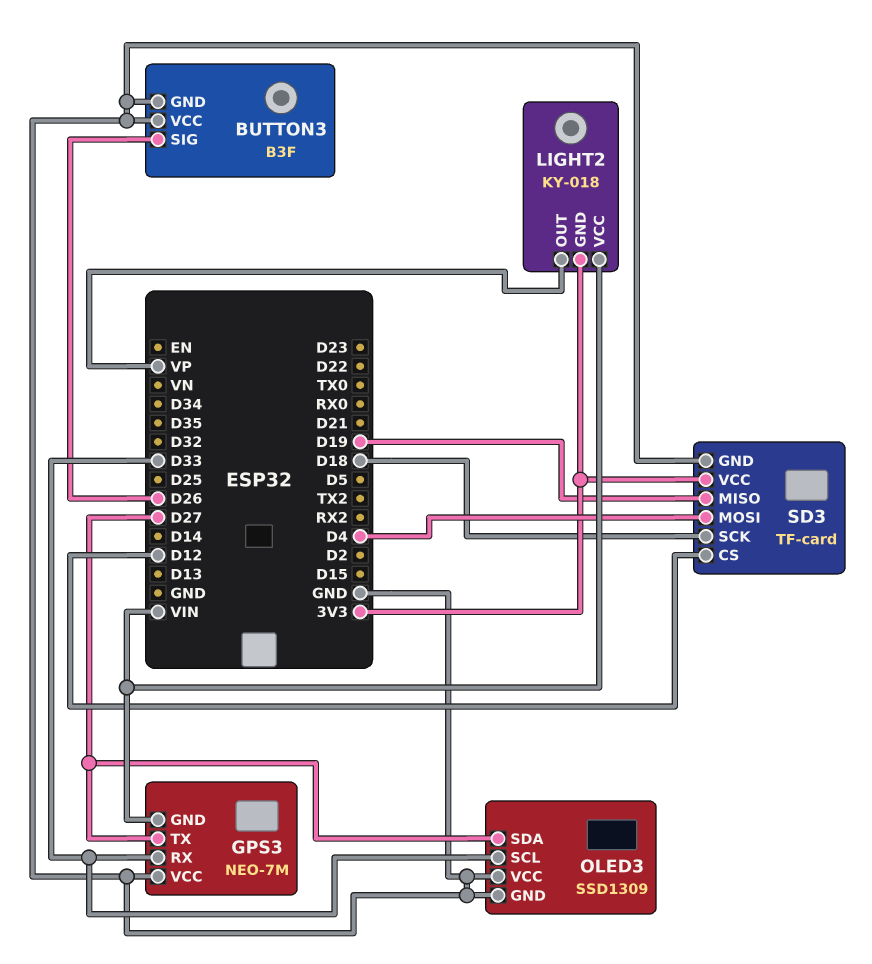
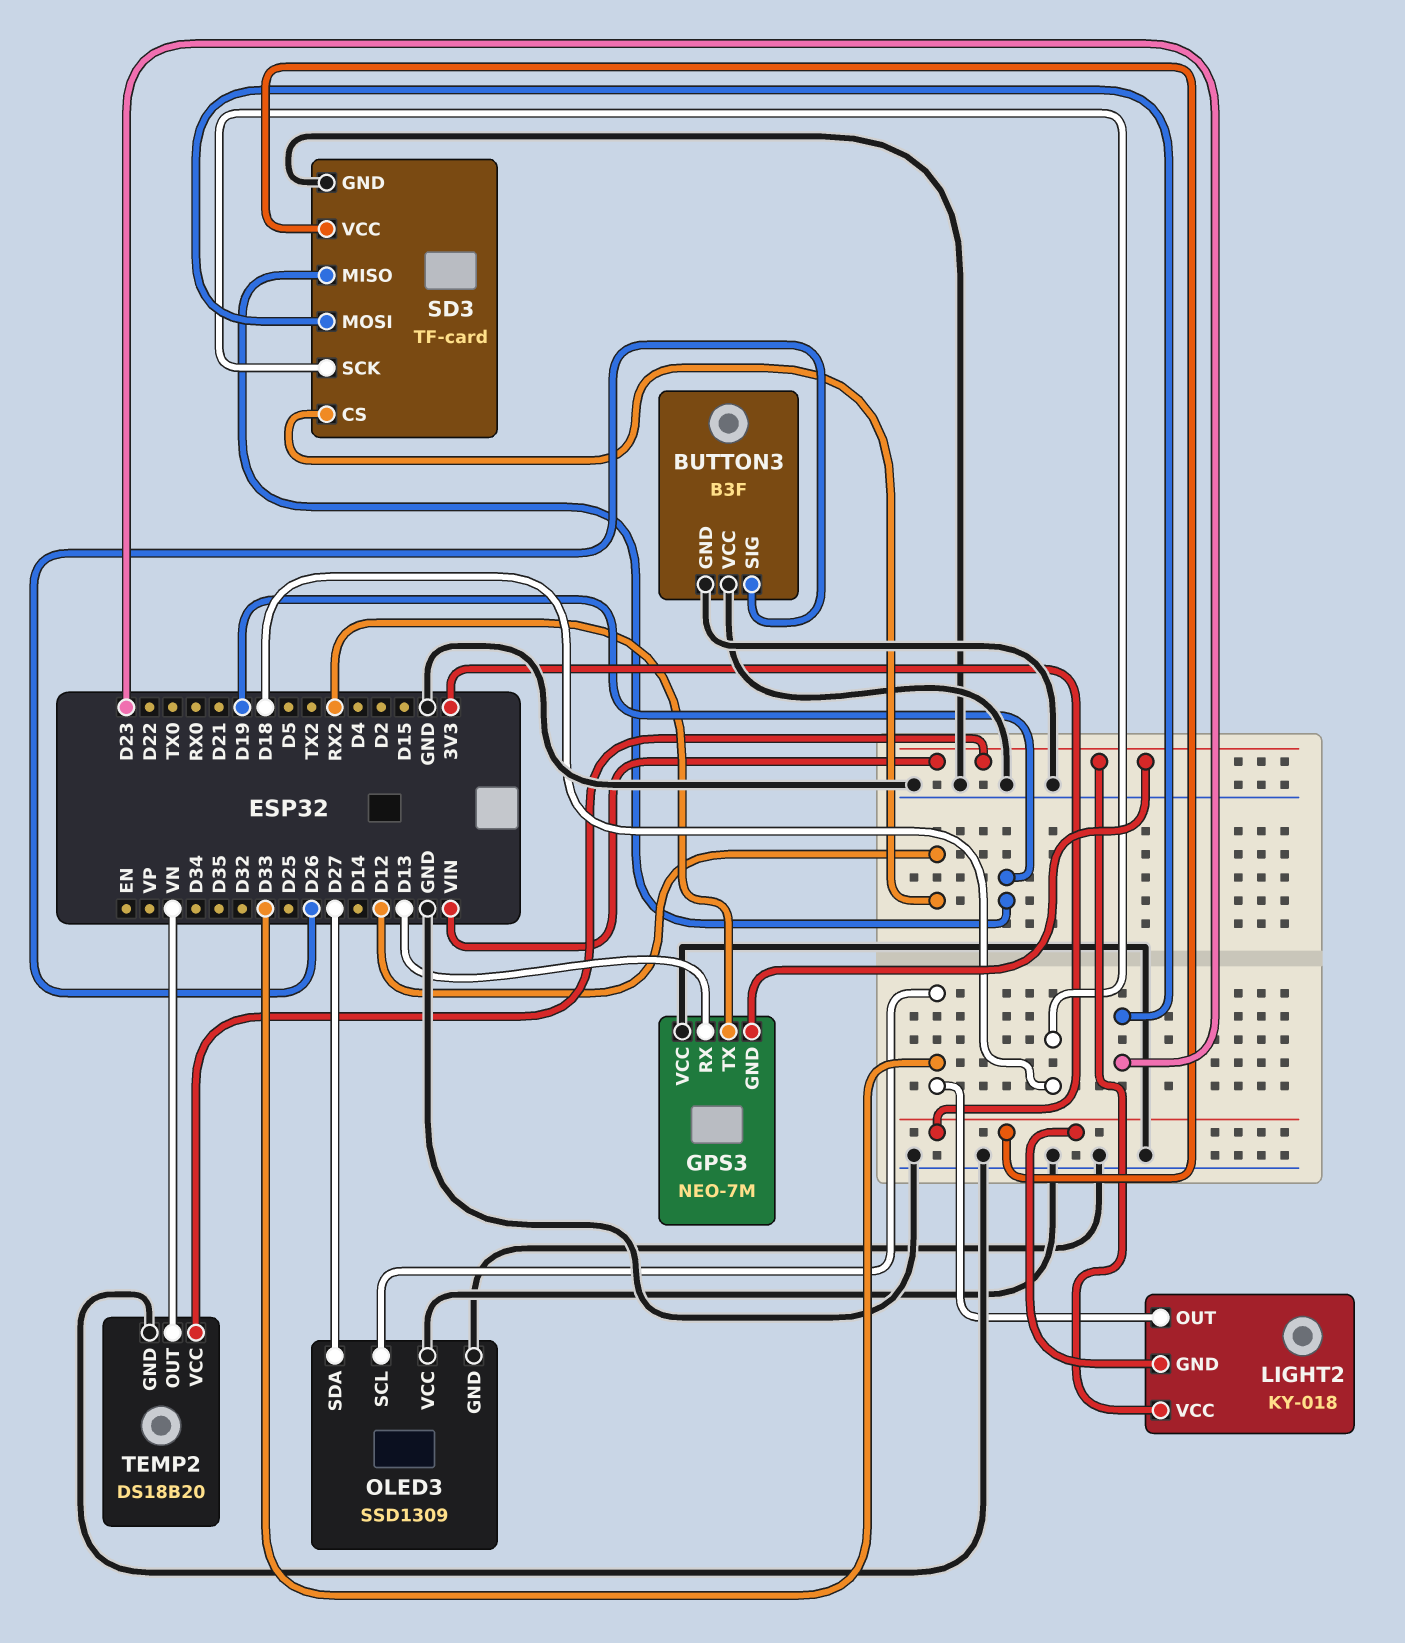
GPS3 pin RX: D33 -> D13
GPS3 pin TX: D27 -> RX2
LIGHT2 pin OUT: VP -> D33
SD3 pin MOSI: D4 -> D23
TEMP2: none -> DS18B20
TEMP2 pin GND: none -> GND
TEMP2 pin OUT: none -> VN
TEMP2 pin VCC: none -> VIN

